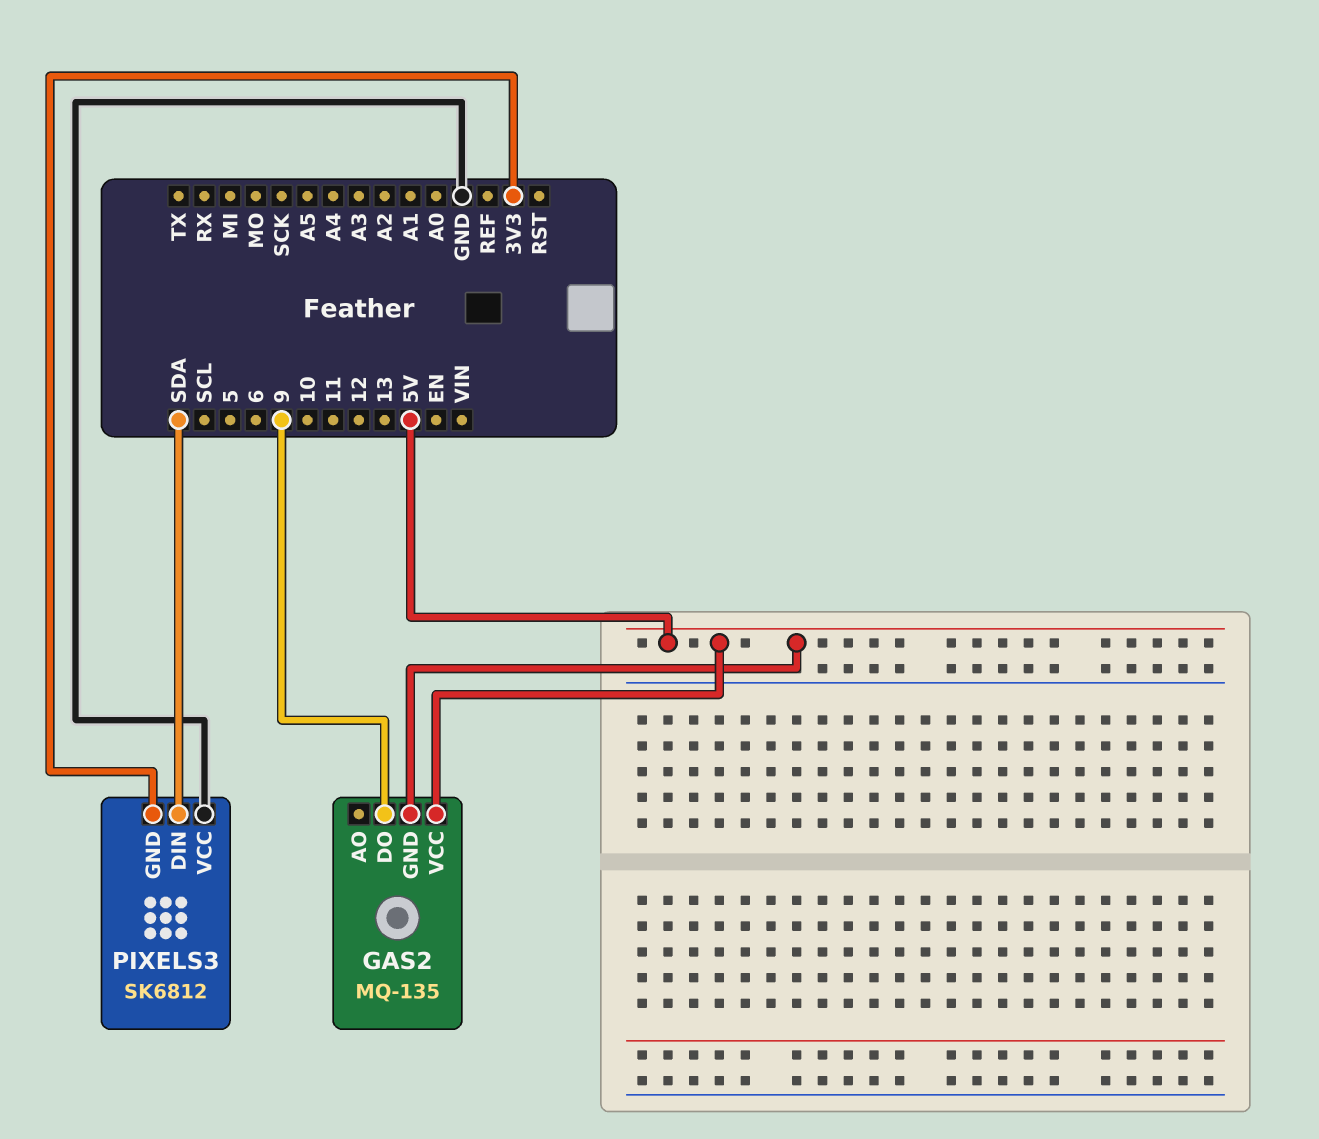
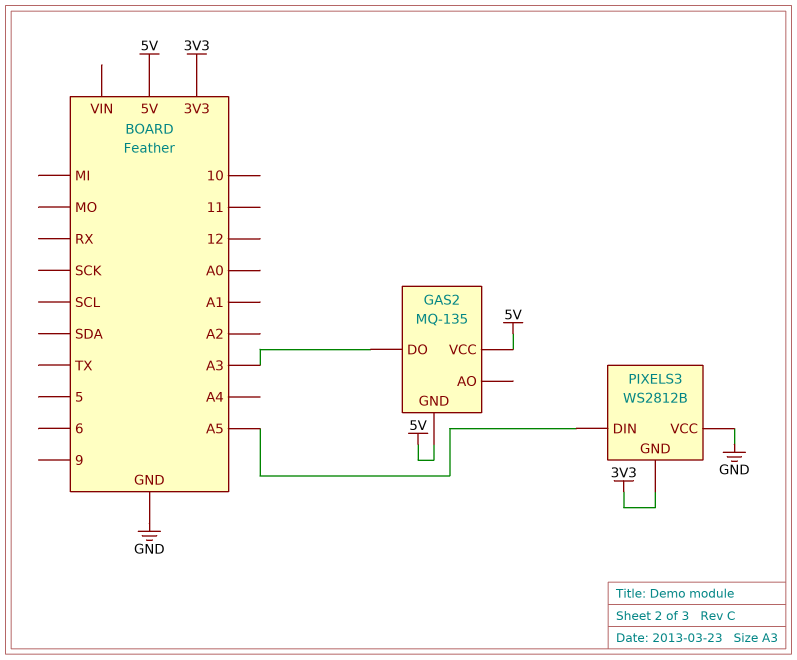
GAS2 pin DO: 9 -> A3
PIXELS3: SK6812 -> WS2812B
PIXELS3 pin DIN: SDA -> A5

